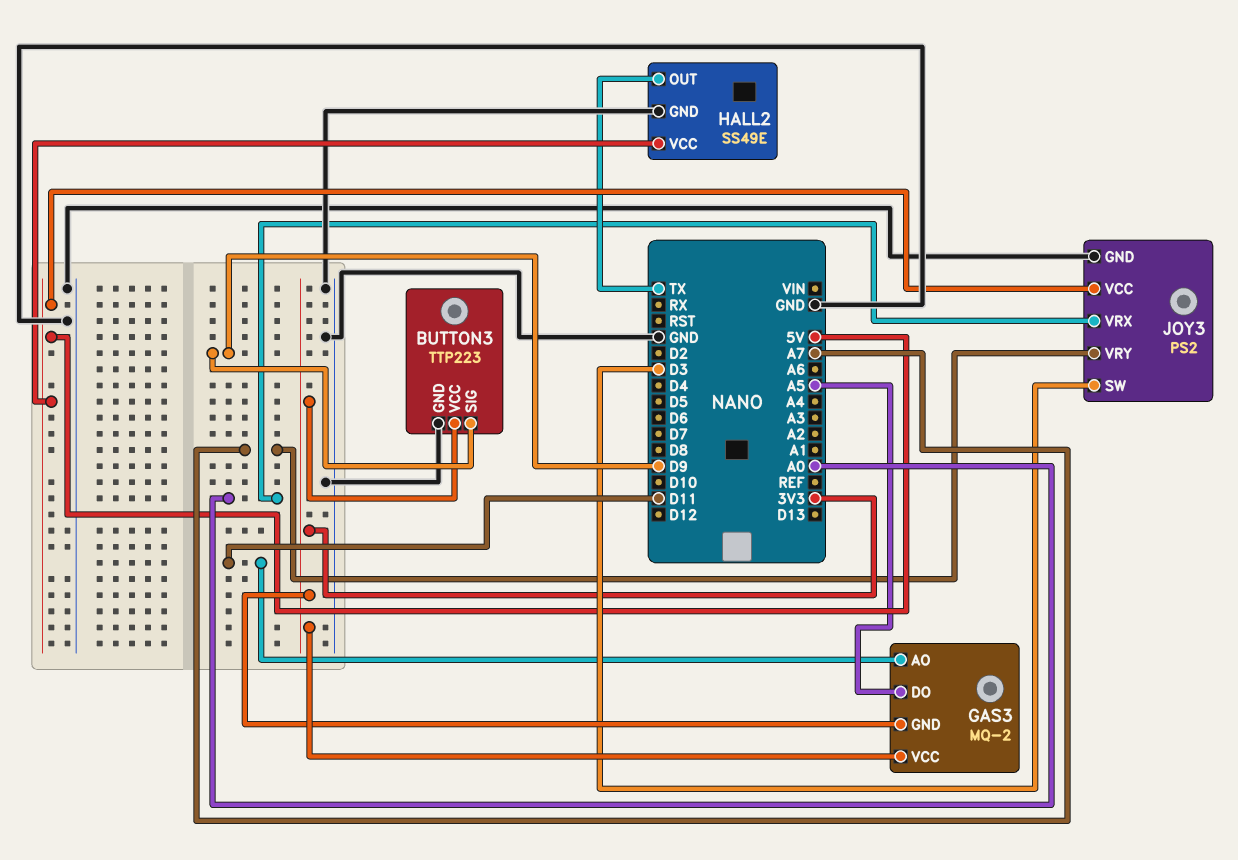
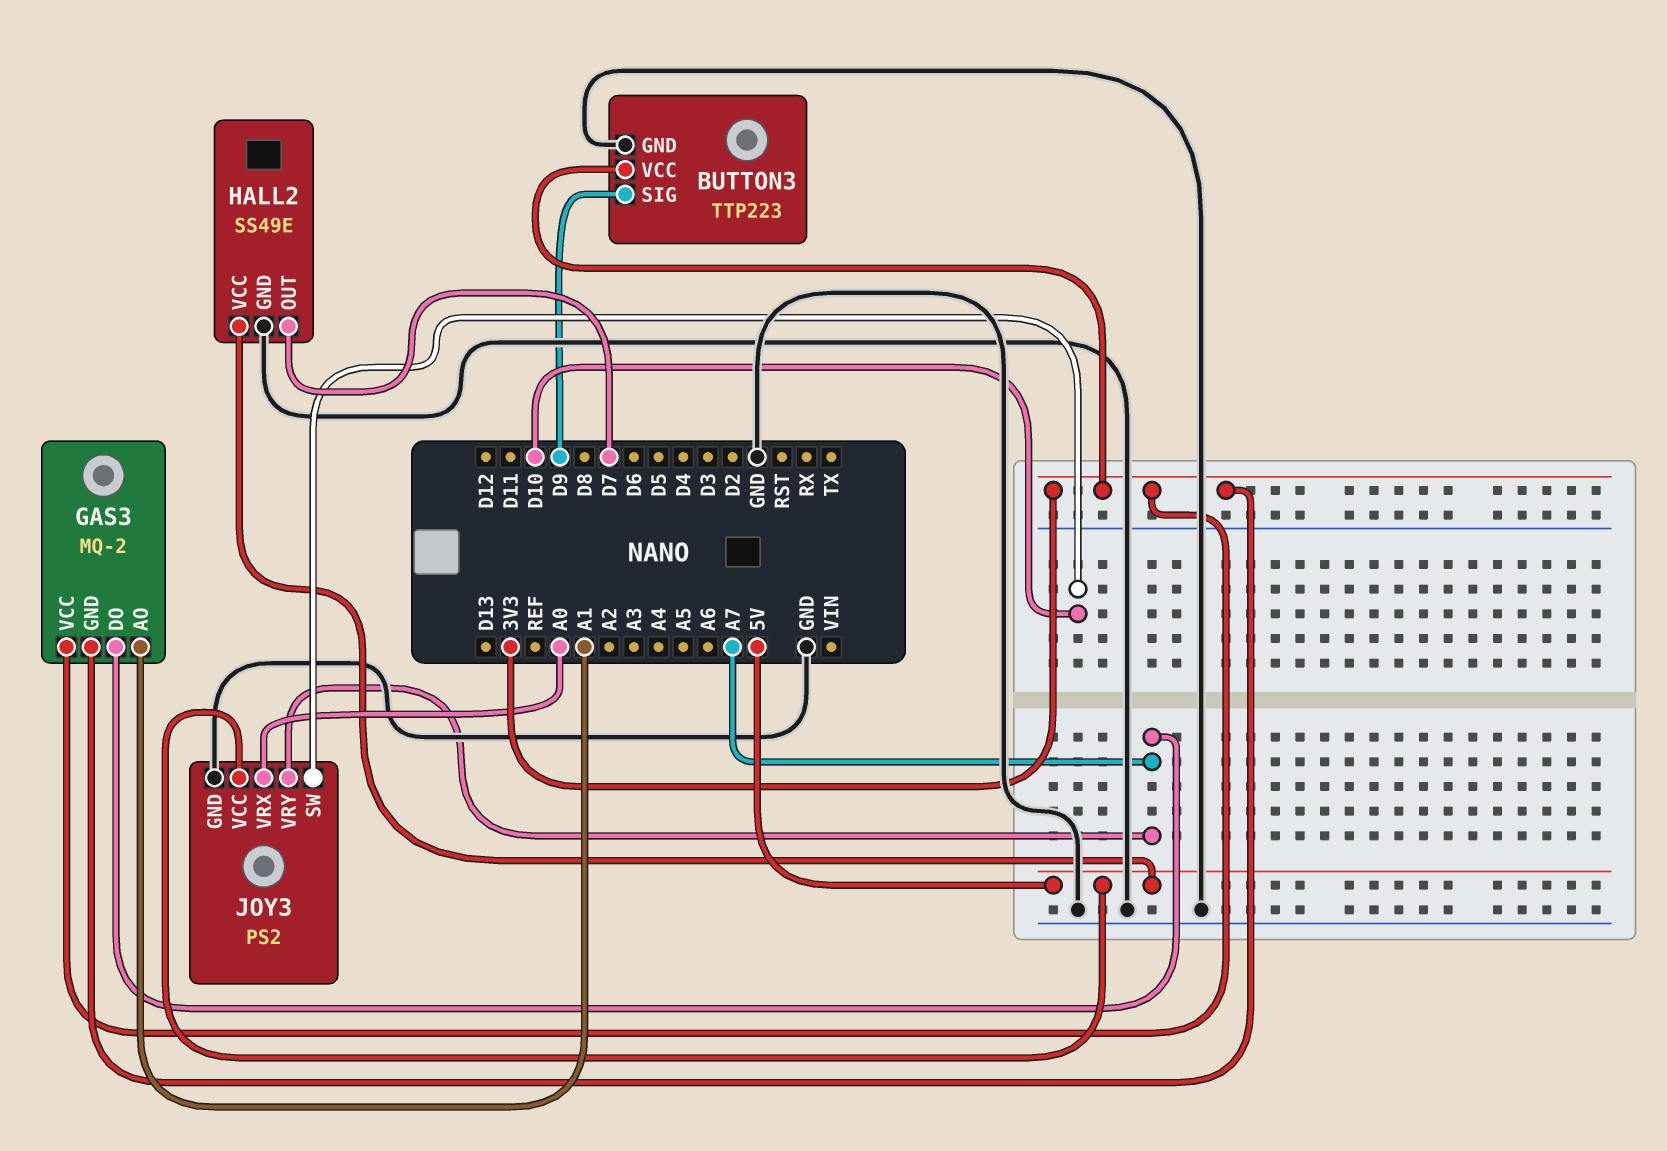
GAS3 pin AO: D11 -> A1
GAS3 pin DO: A5 -> A7
HALL2 pin OUT: TX -> D7
JOY3 pin SW: D3 -> D10

